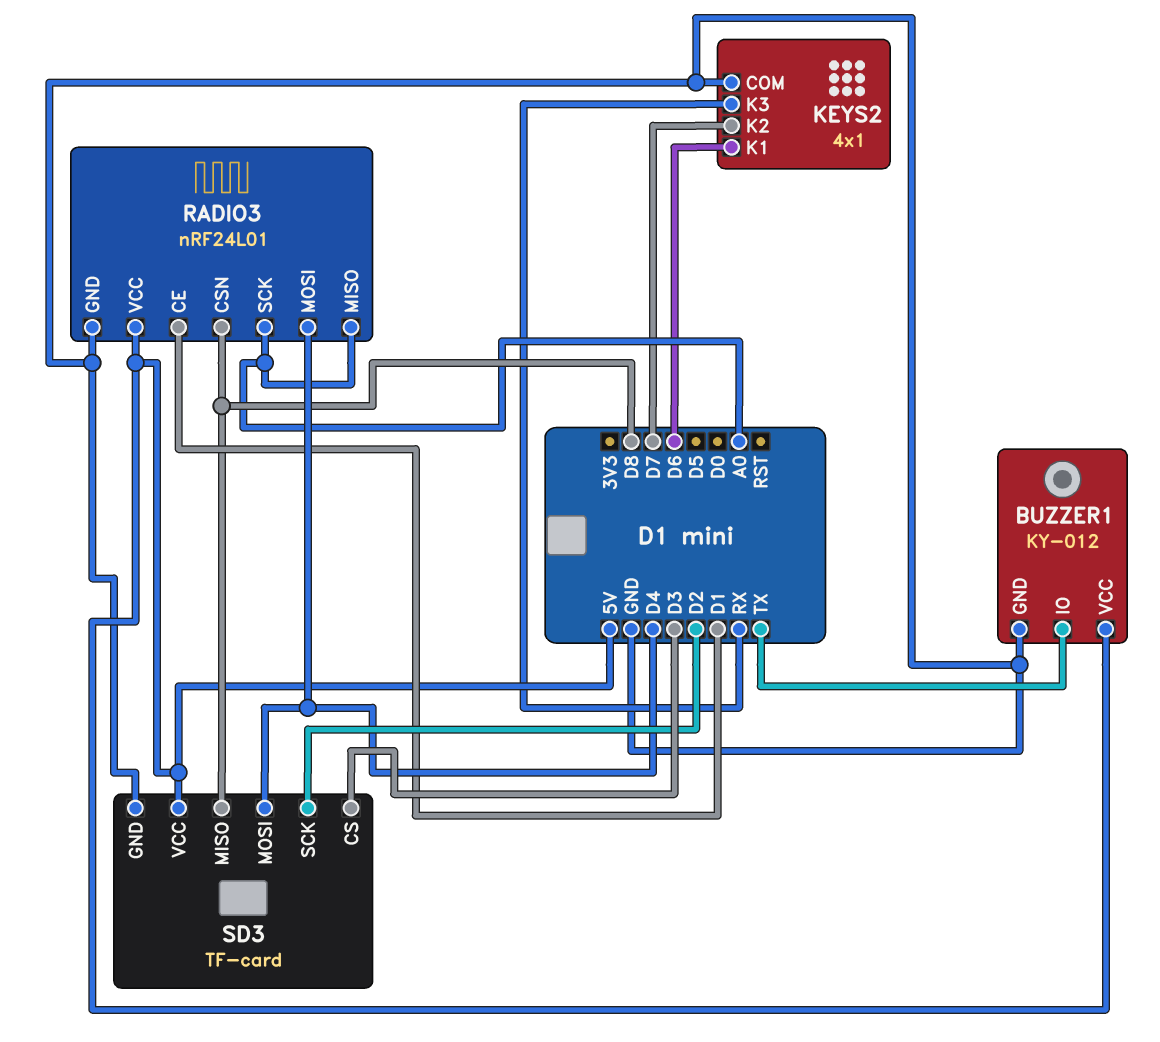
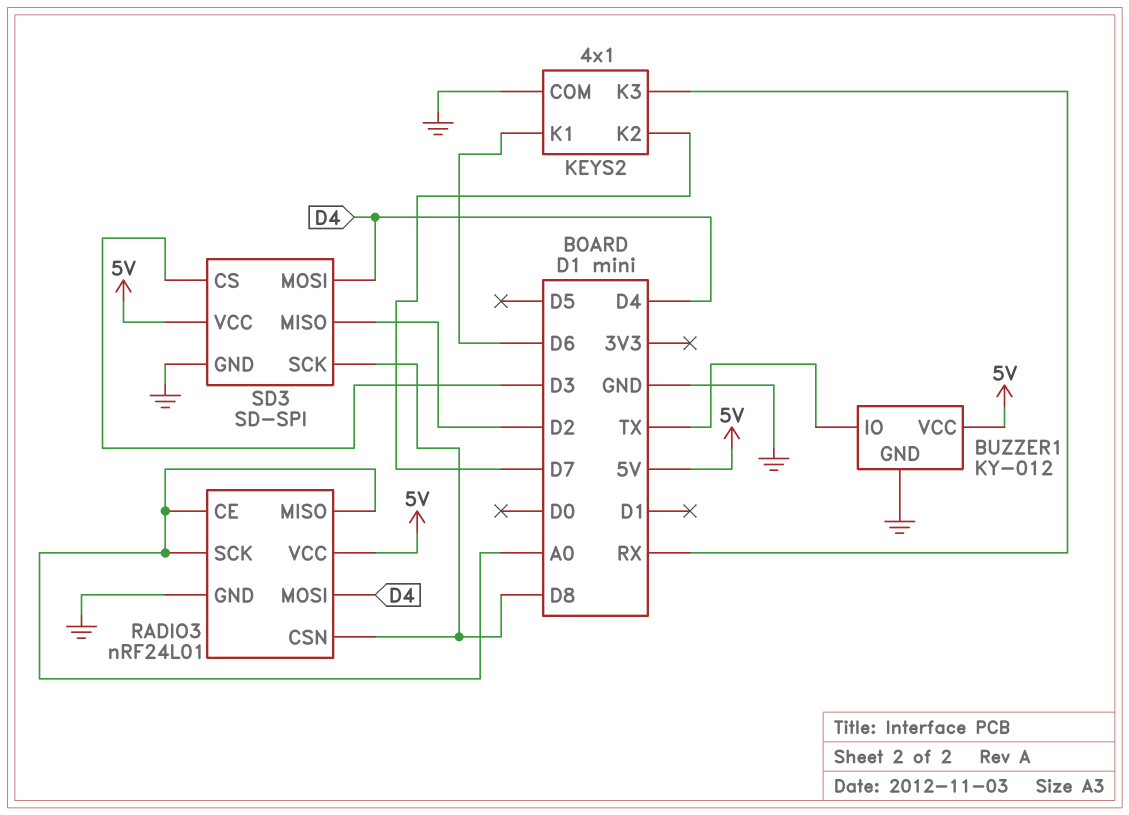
RADIO3 pin CE: D1 -> A0
SD3: TF-card -> SD-SPI
SD3 pin MISO: D8 -> D2
SD3 pin SCK: D2 -> D8

